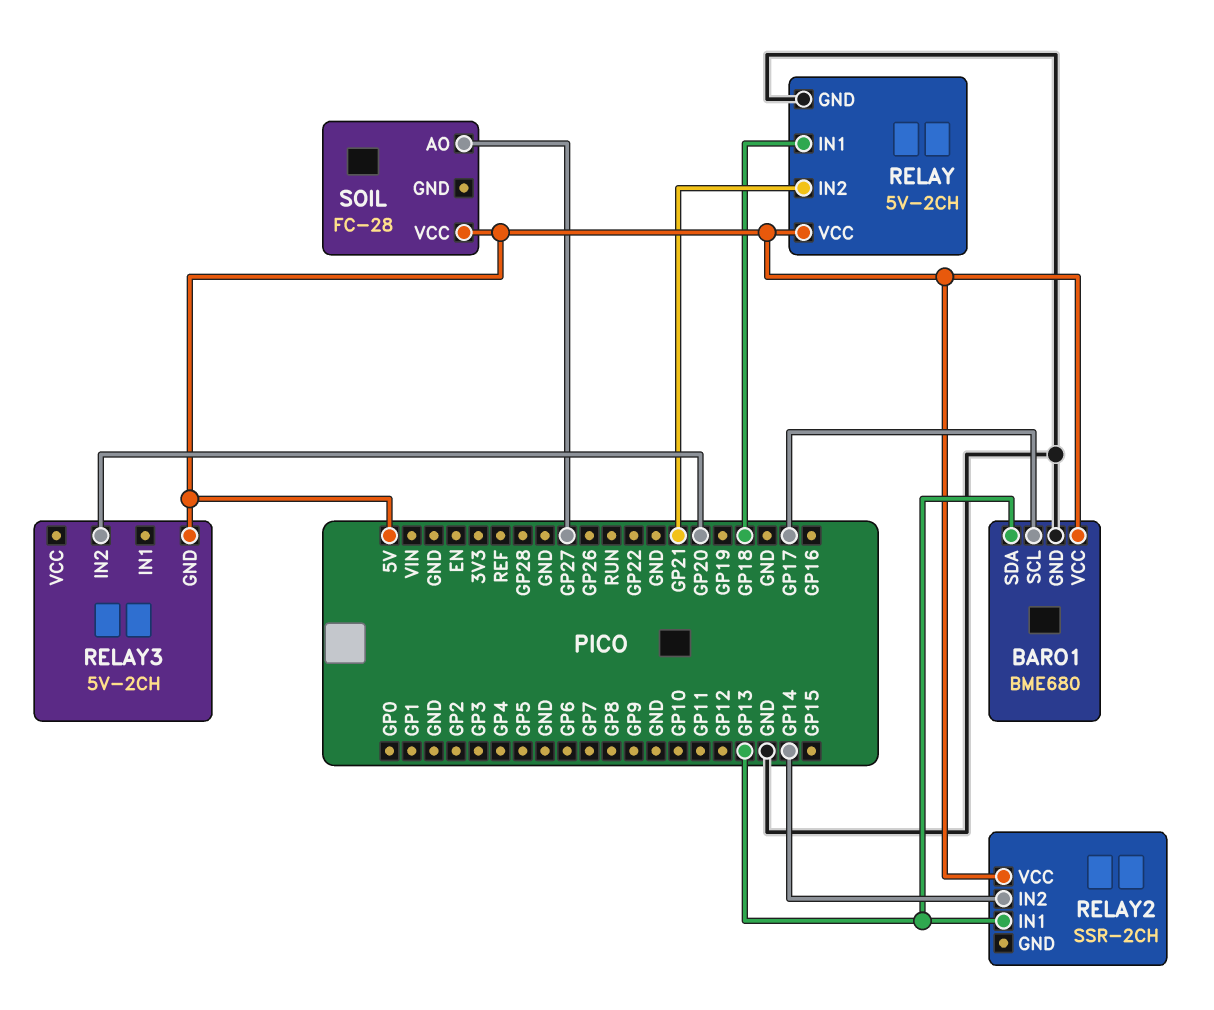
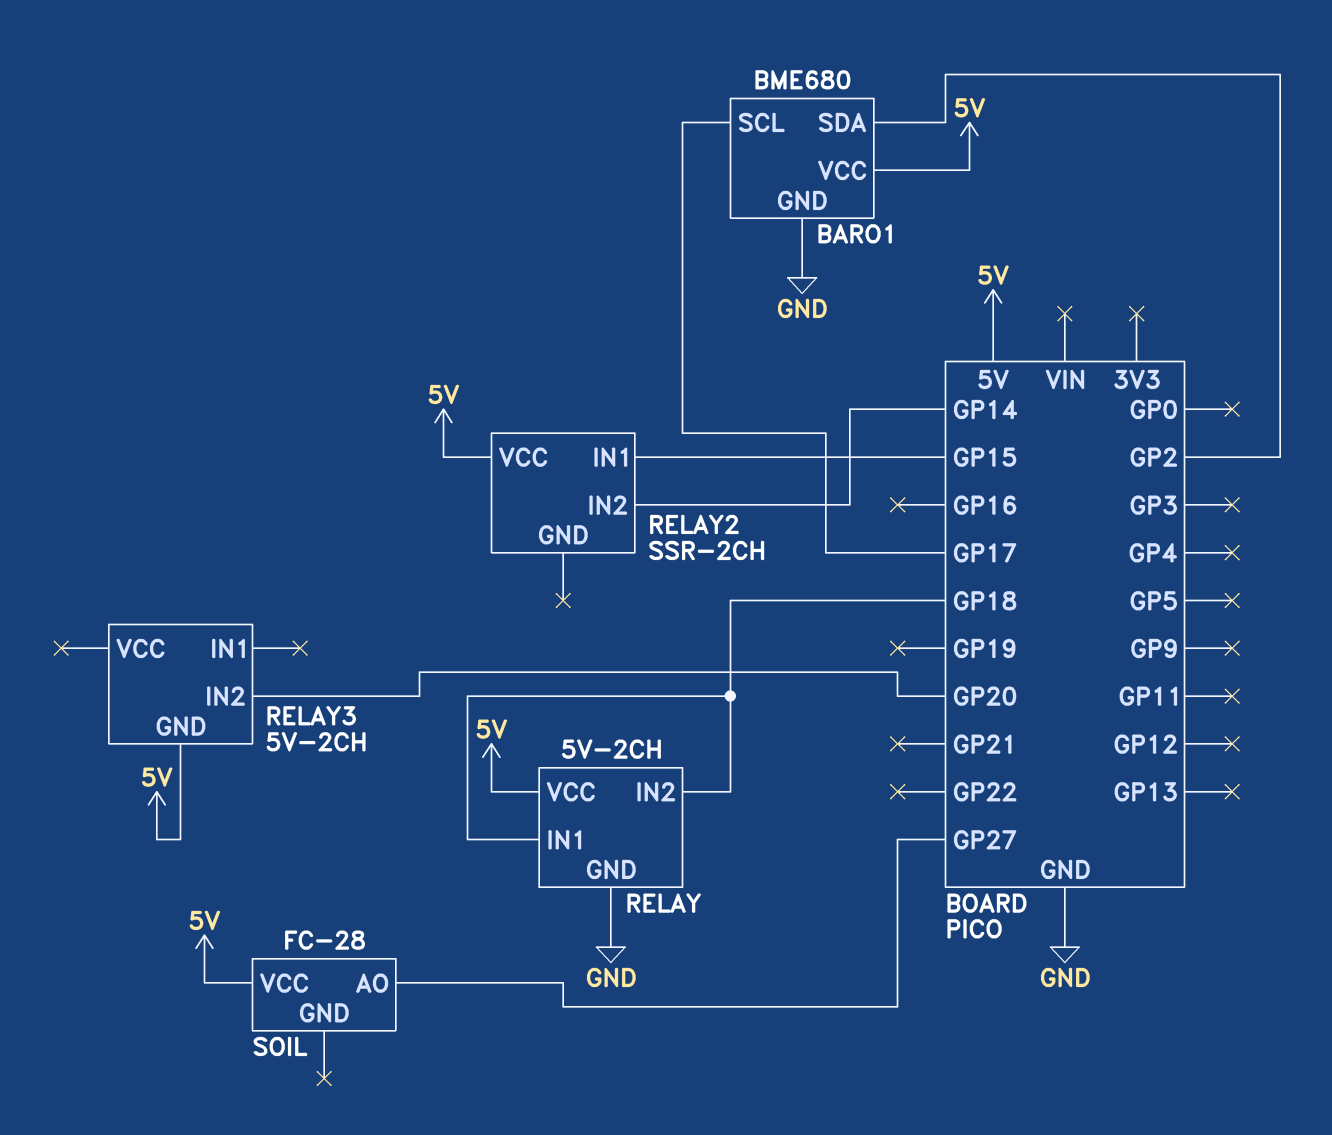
BARO1 pin SDA: GP13 -> GP2
RELAY pin IN2: GP21 -> GP18
RELAY2 pin IN1: GP13 -> GP15

